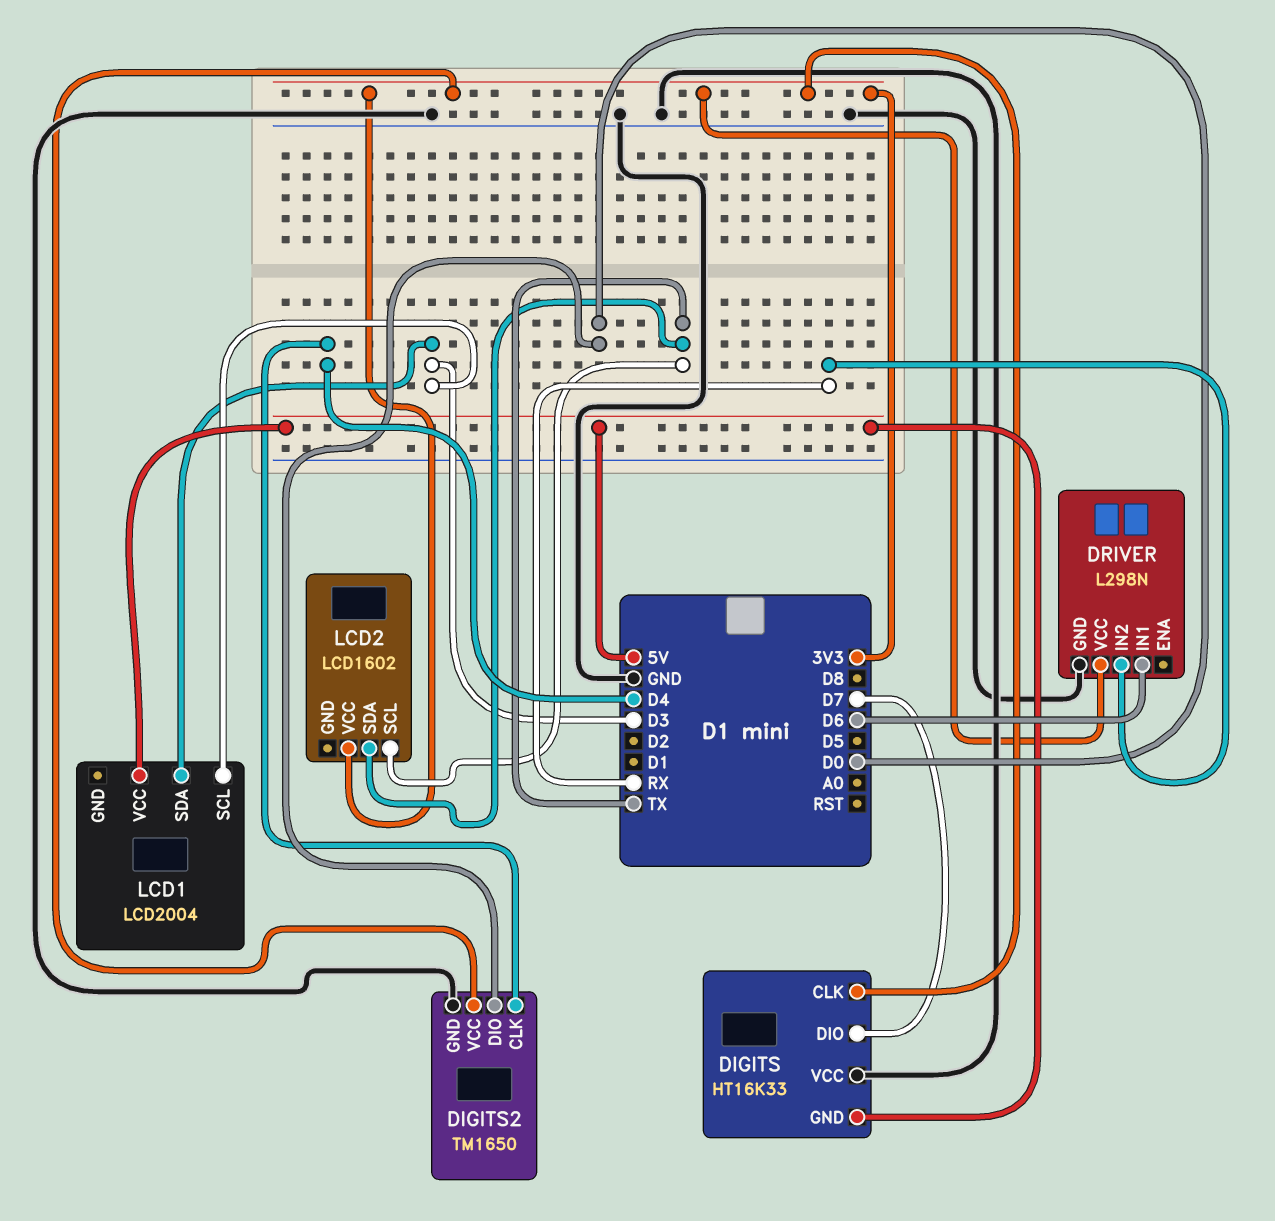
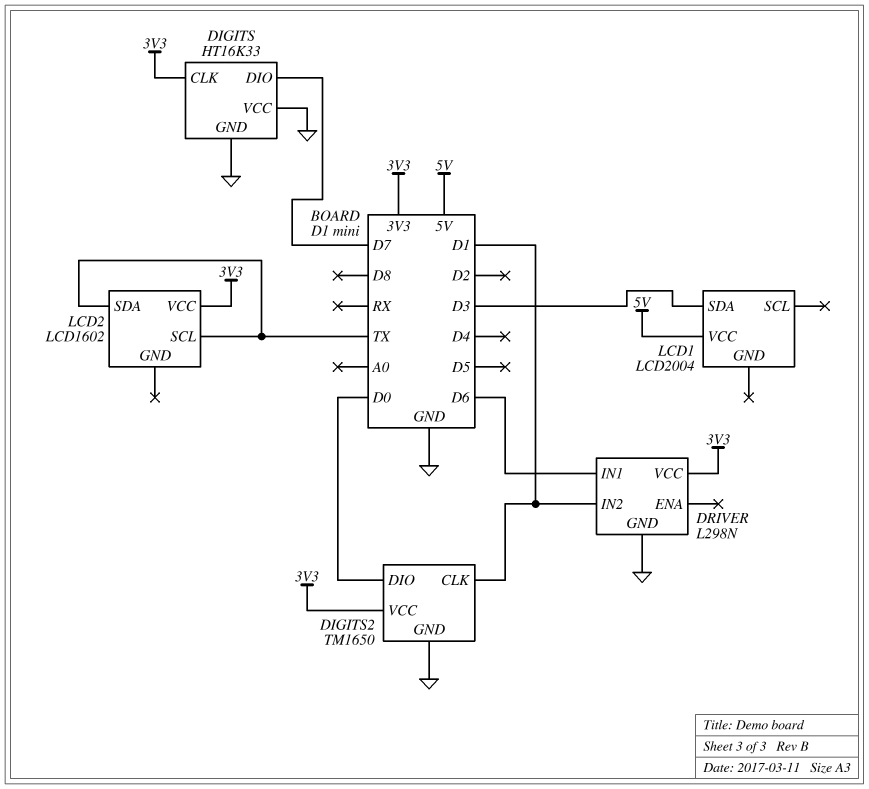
DIGITS pin GND: 5V -> GND
DIGITS2 pin CLK: D4 -> D1
DRIVER pin IN2: RX -> D1
LCD1 pin SCL: D3 -> none

